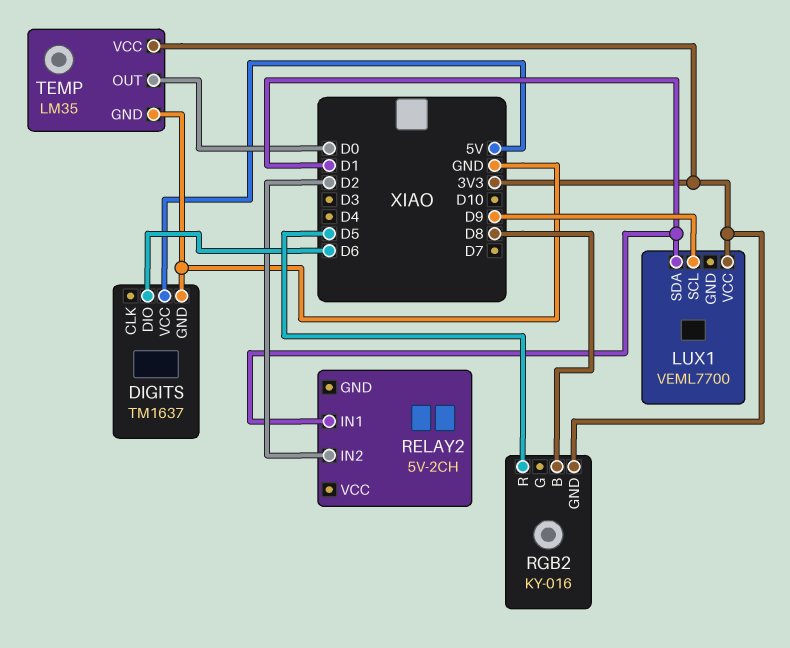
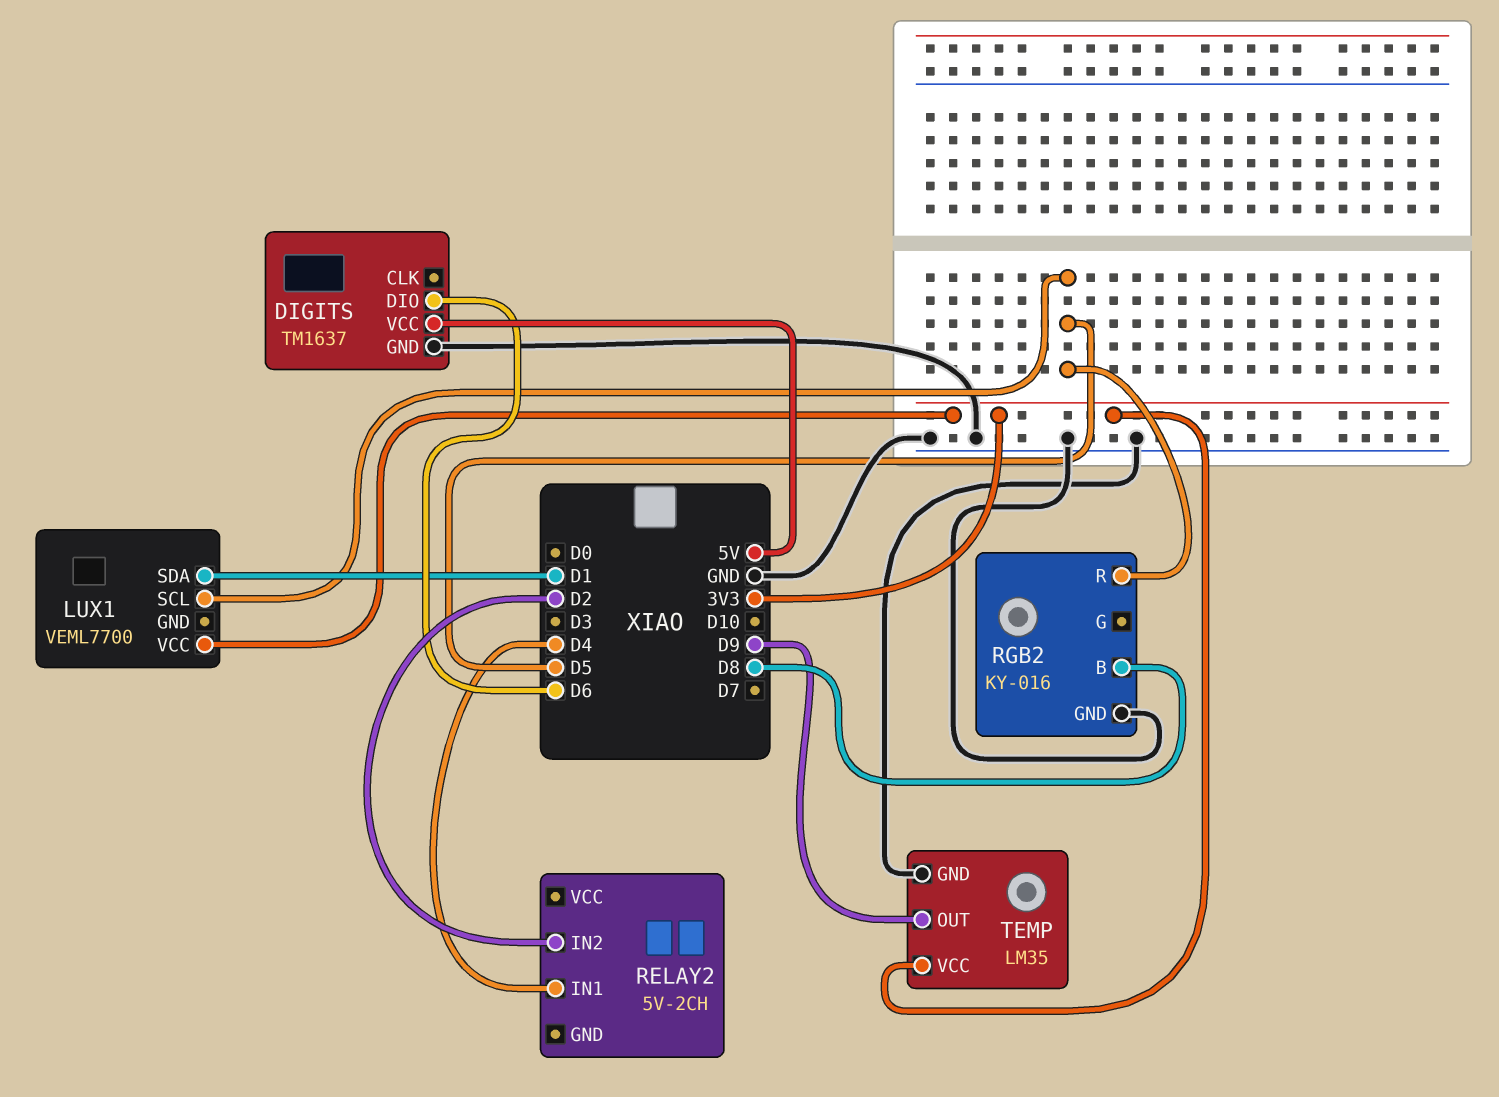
LUX1 pin SCL: D9 -> D5
RELAY2 pin IN1: D1 -> D4
RGB2 pin GND: 3V3 -> GND
TEMP pin OUT: D0 -> D9

